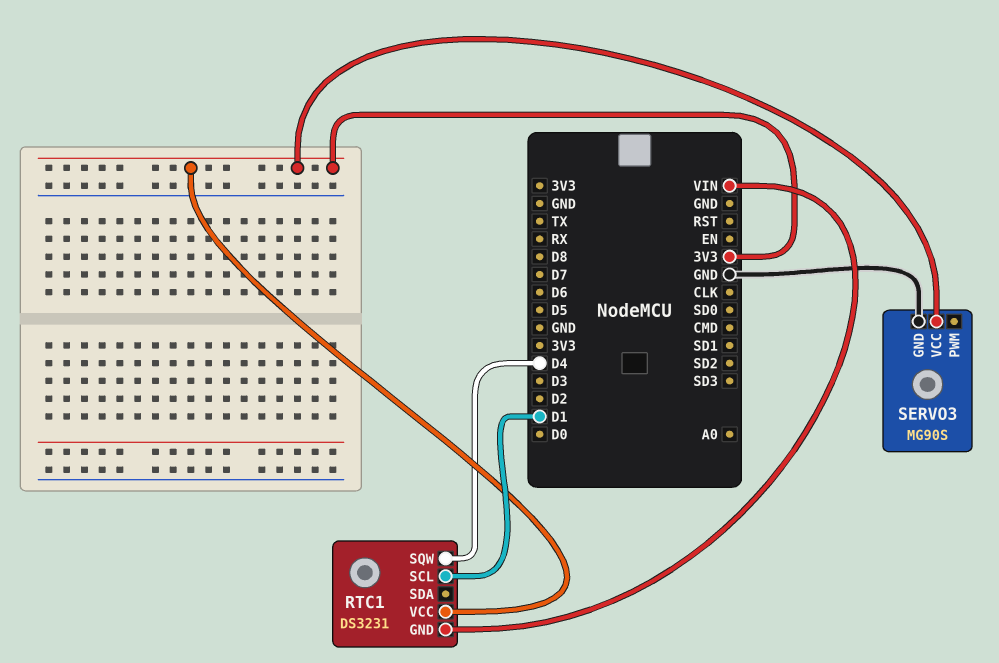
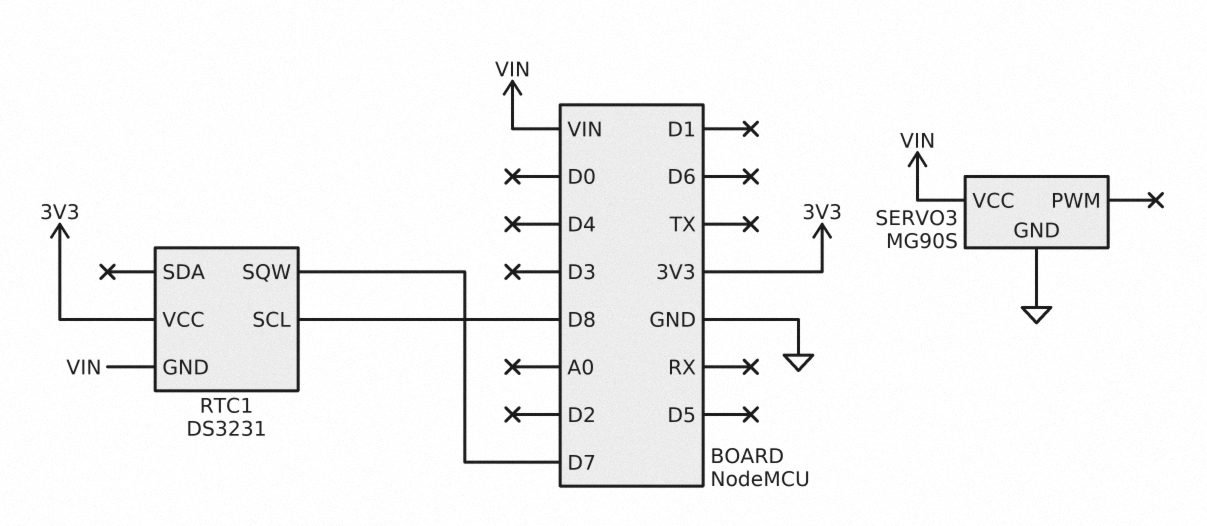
RTC1 pin SCL: D1 -> D8
RTC1 pin SQW: D4 -> D7
SERVO3 pin VCC: 3V3 -> VIN

